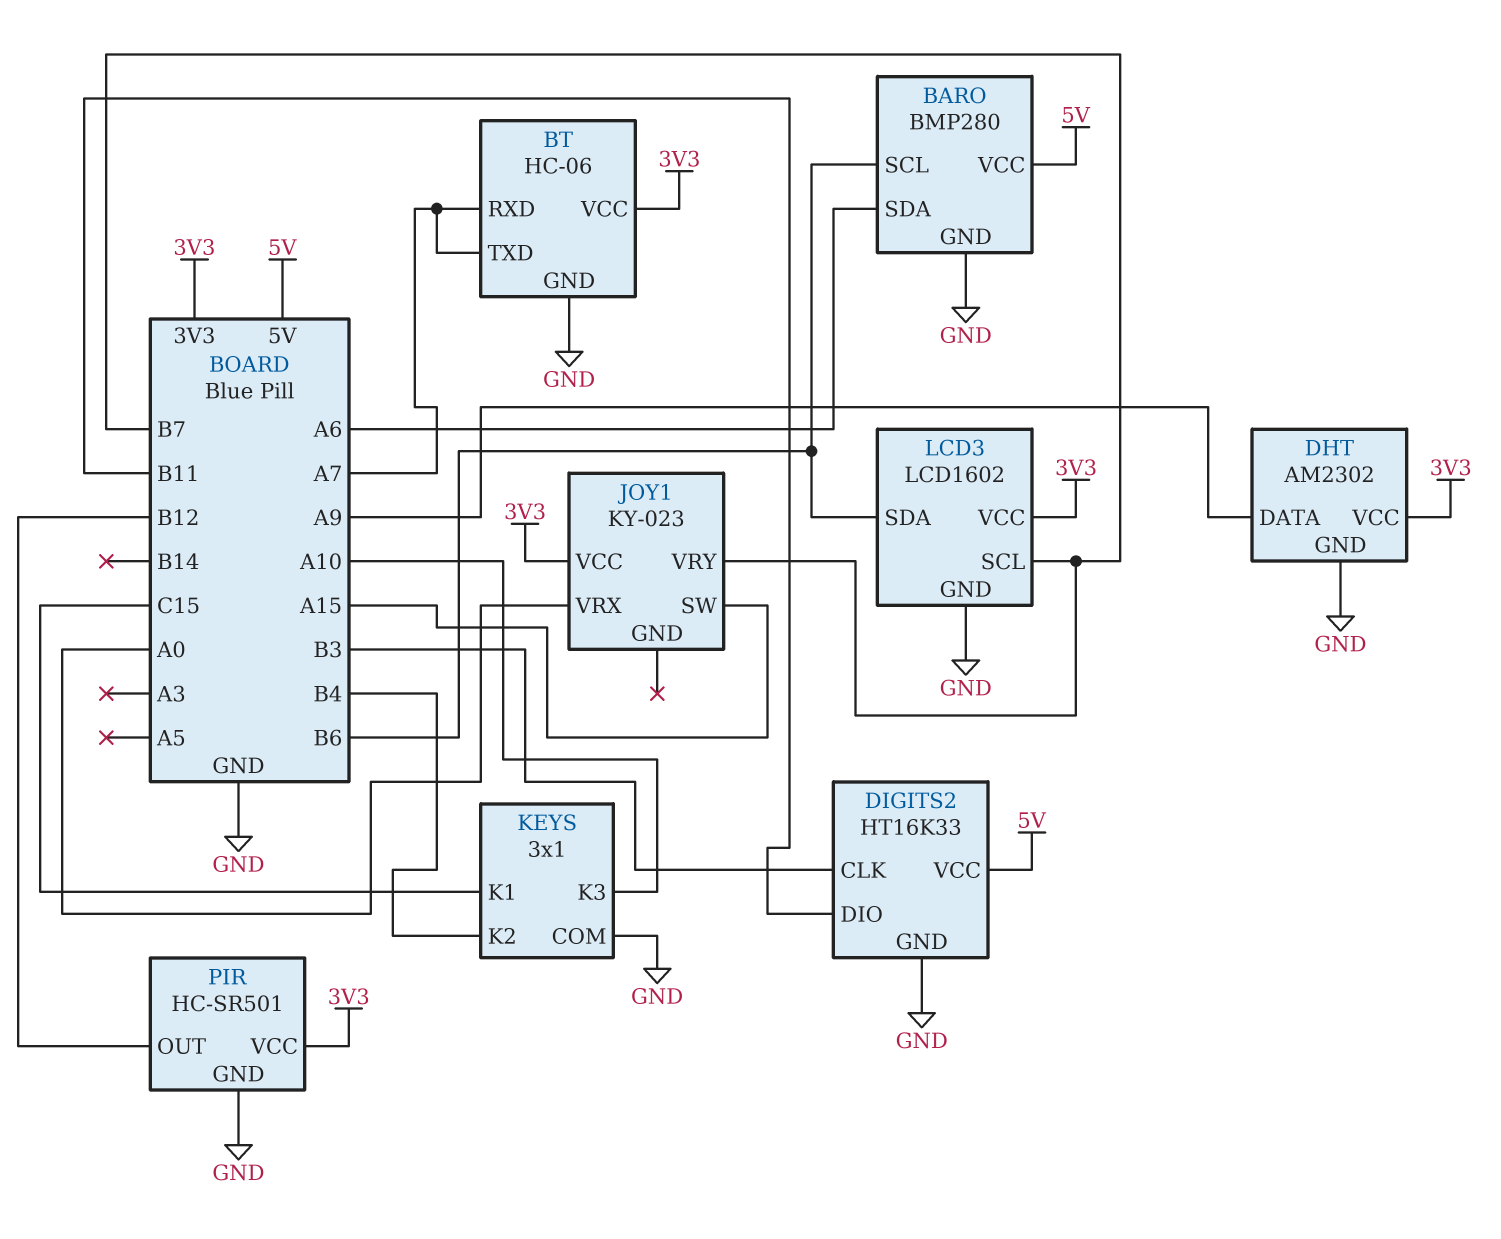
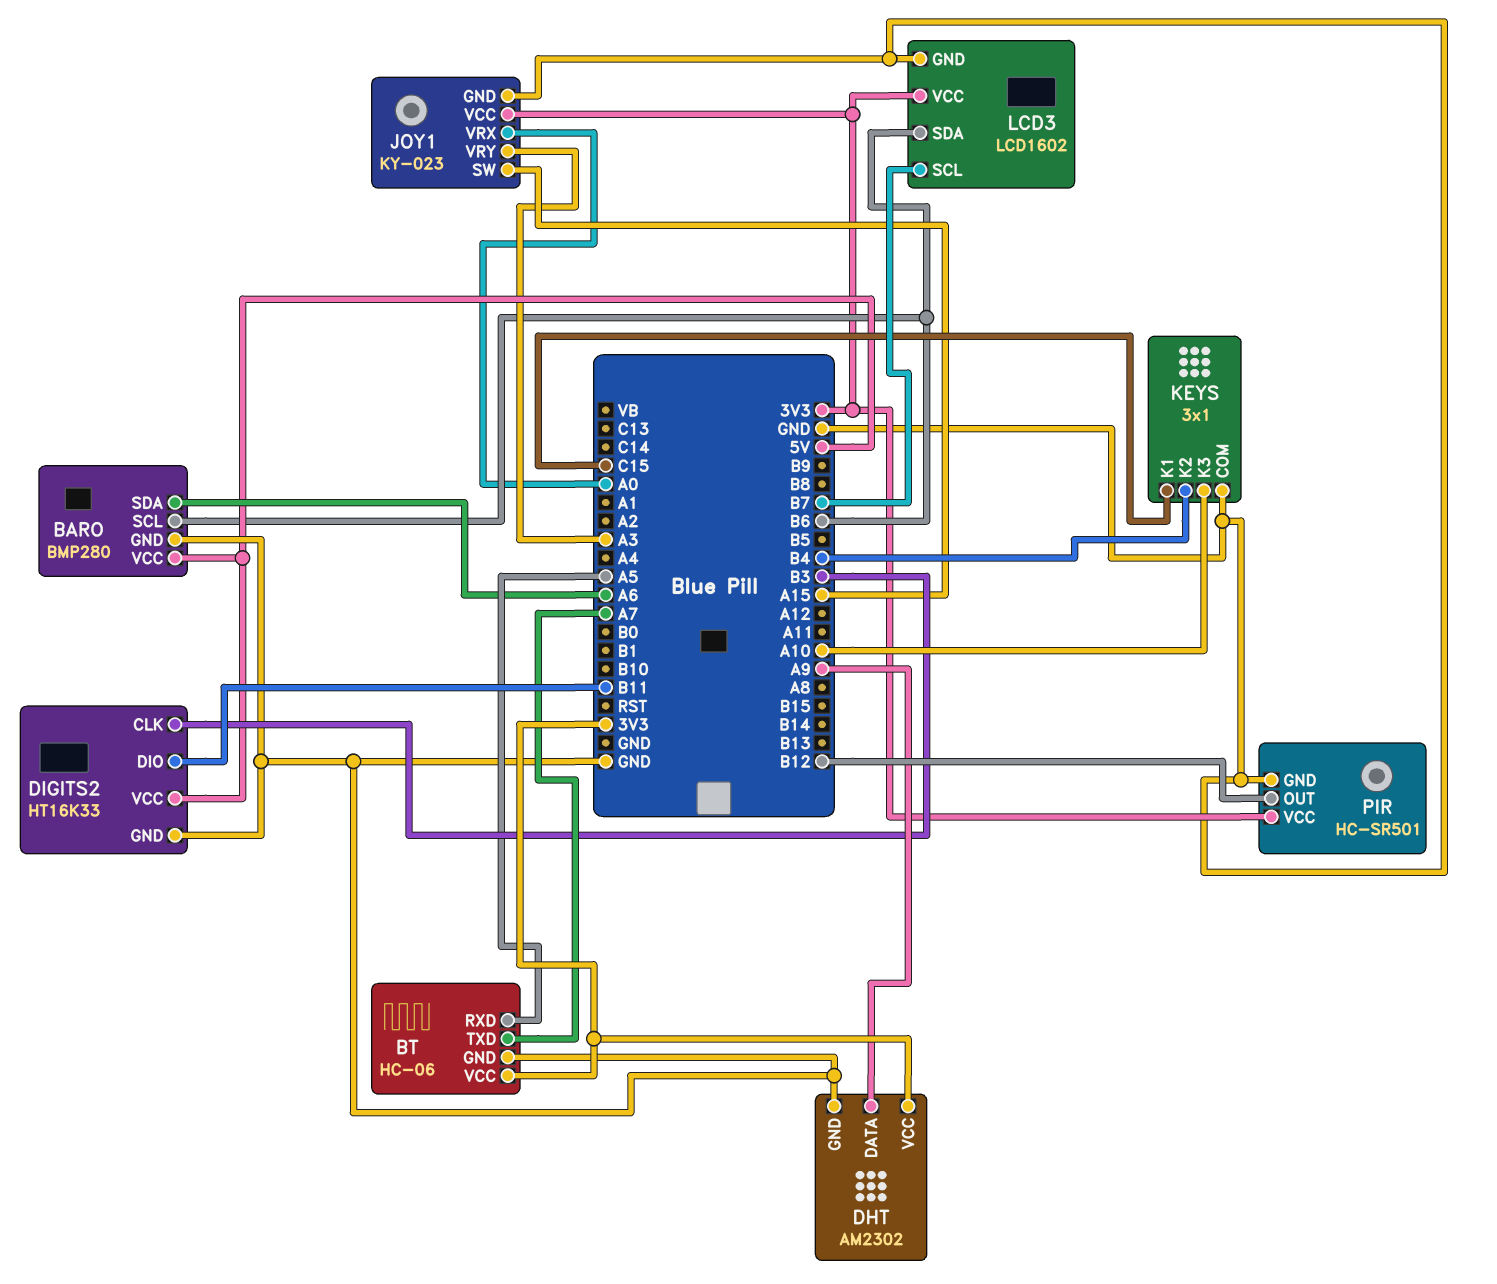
BT pin RXD: A7 -> A5
JOY1 pin GND: none -> GND
JOY1 pin VRY: B7 -> A3

